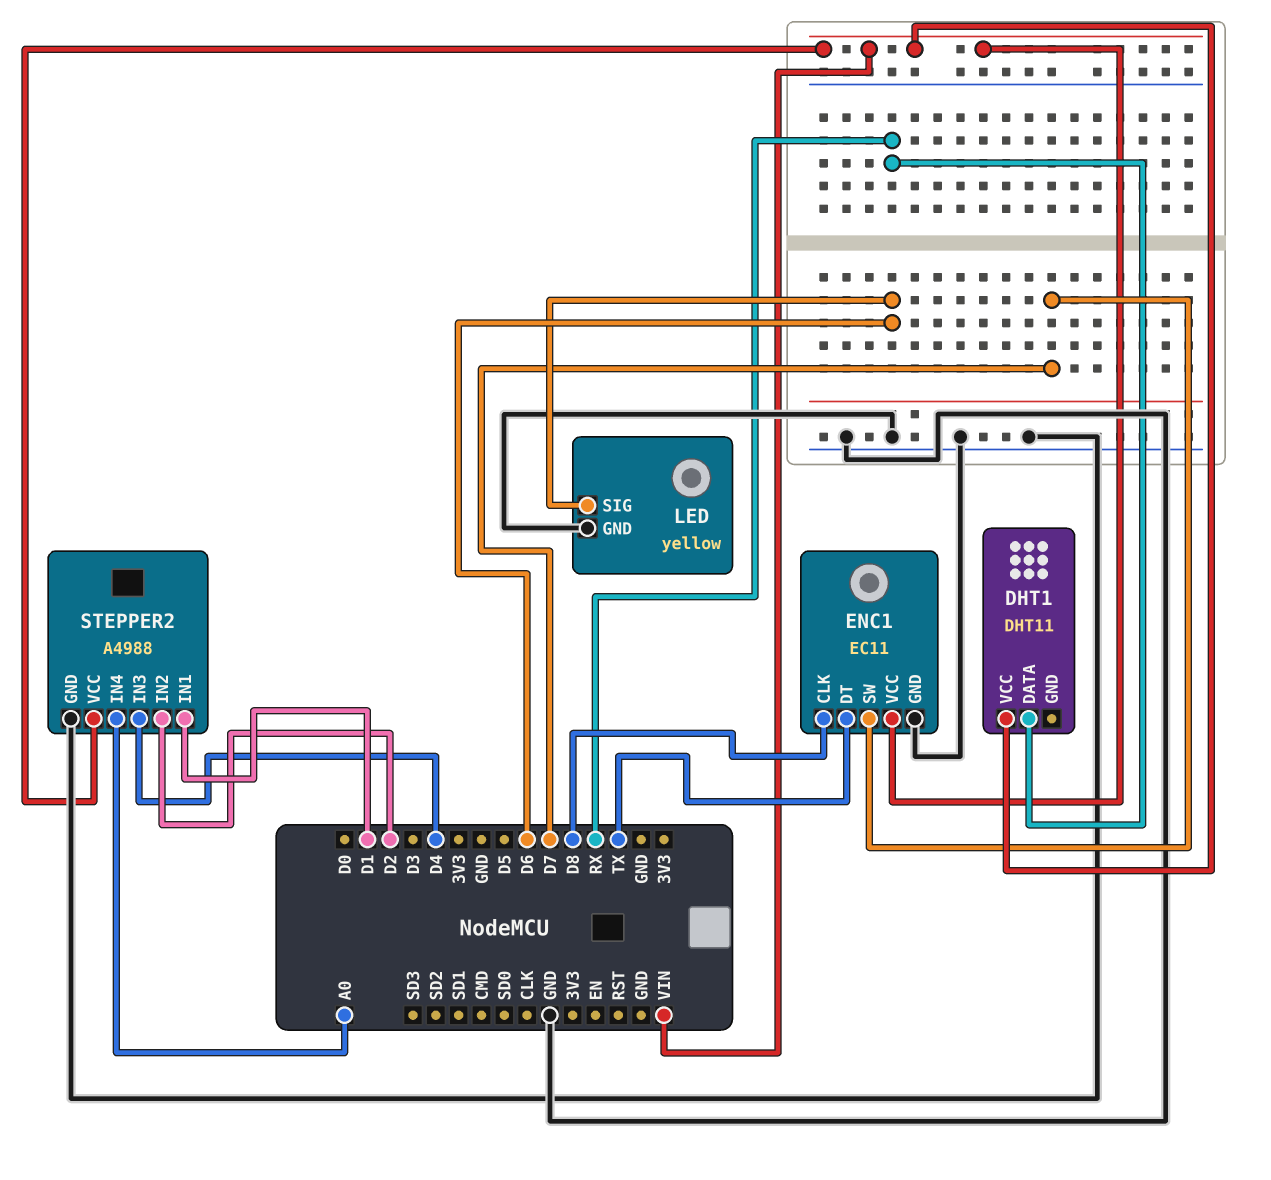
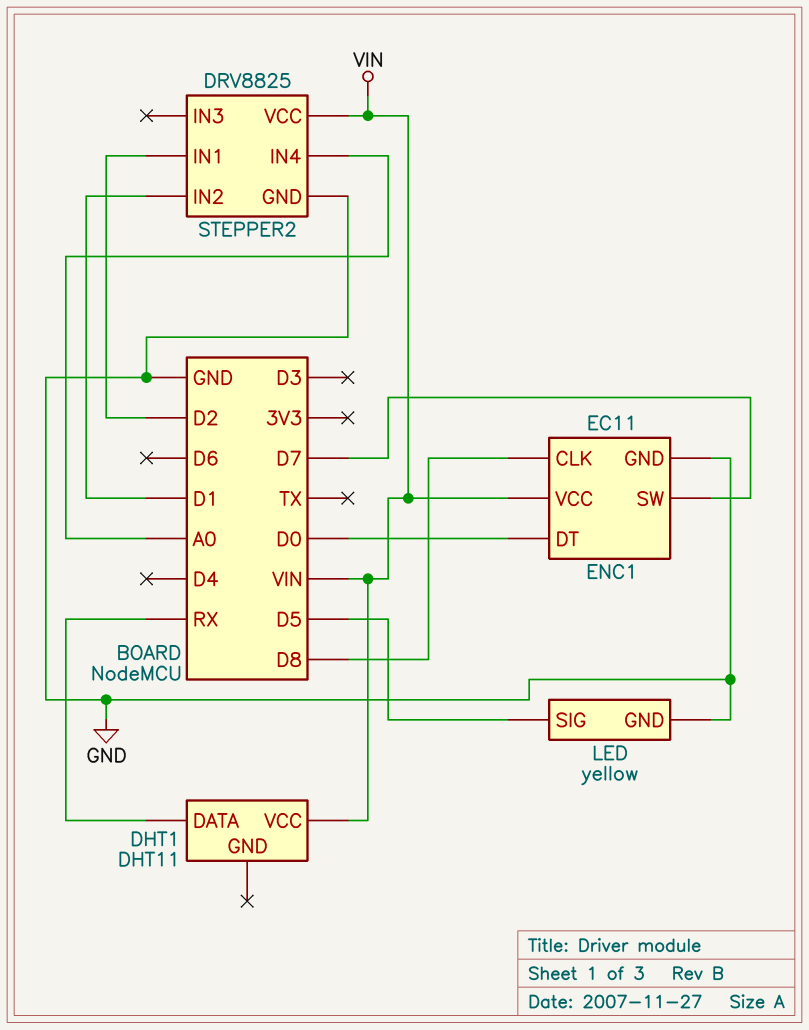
ENC1 pin DT: TX -> D0
LED pin SIG: D6 -> D5
STEPPER2: A4988 -> DRV8825
STEPPER2 pin IN1: D1 -> D2
STEPPER2 pin IN2: D2 -> D1
STEPPER2 pin IN3: D4 -> none

